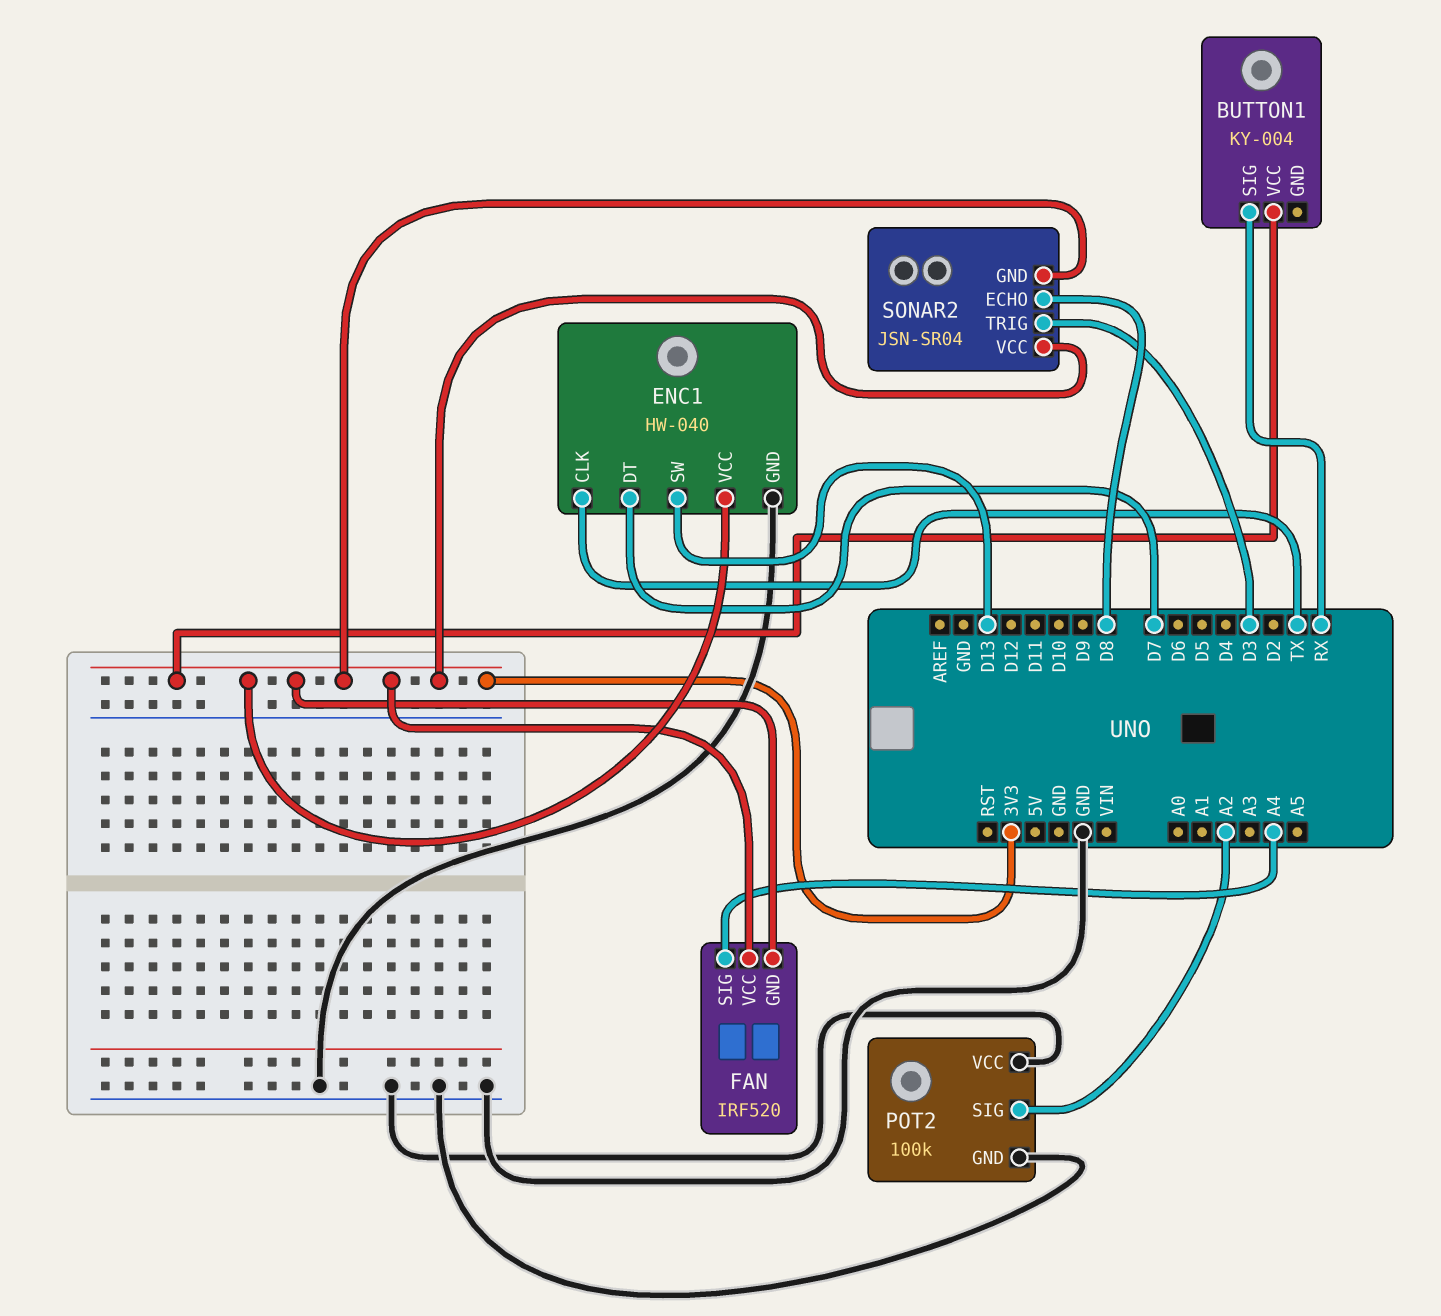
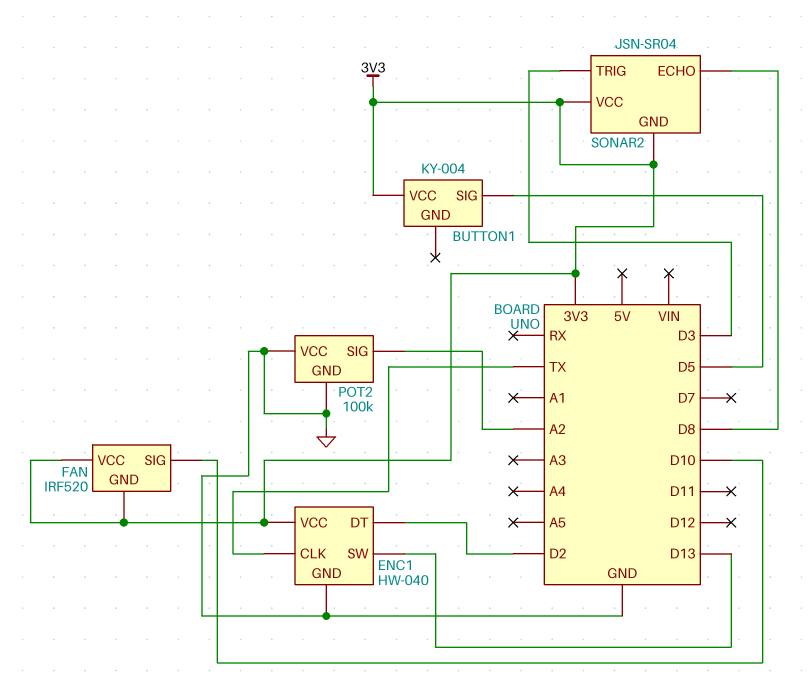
BUTTON1 pin SIG: RX -> D5
ENC1 pin DT: D7 -> D2
FAN pin SIG: A4 -> D10

